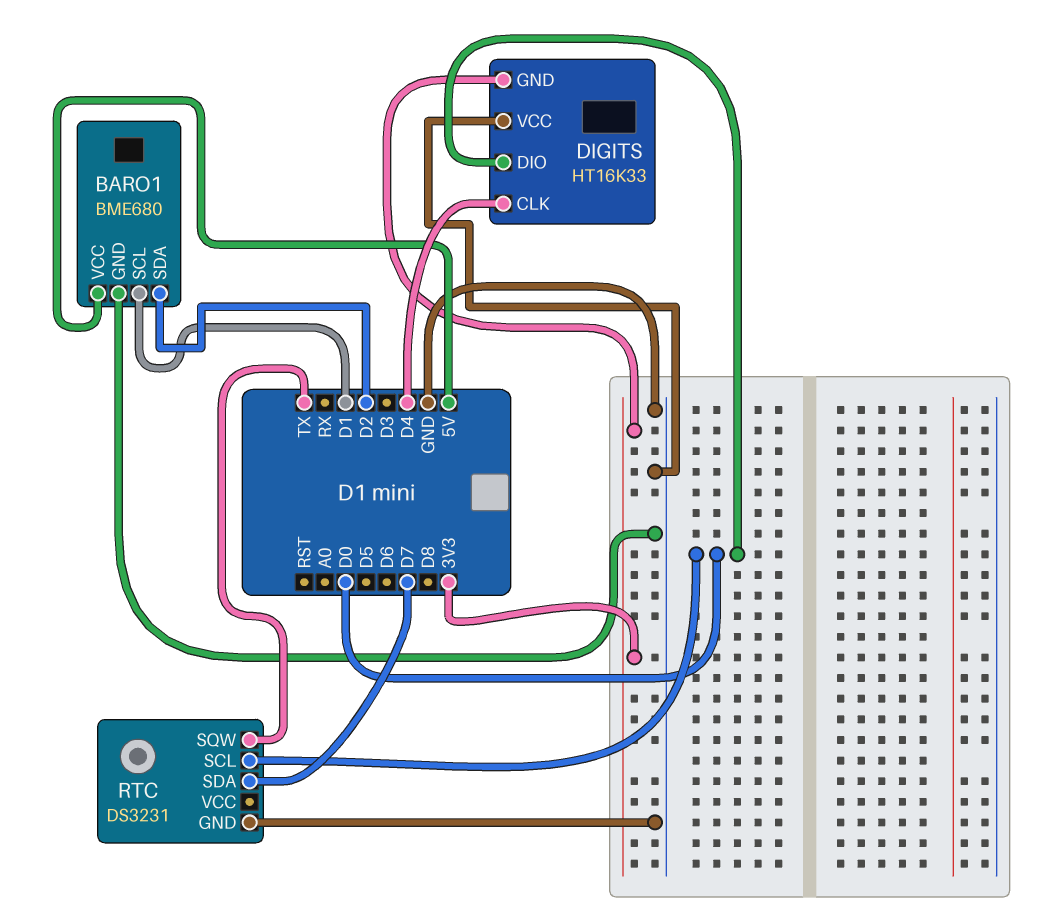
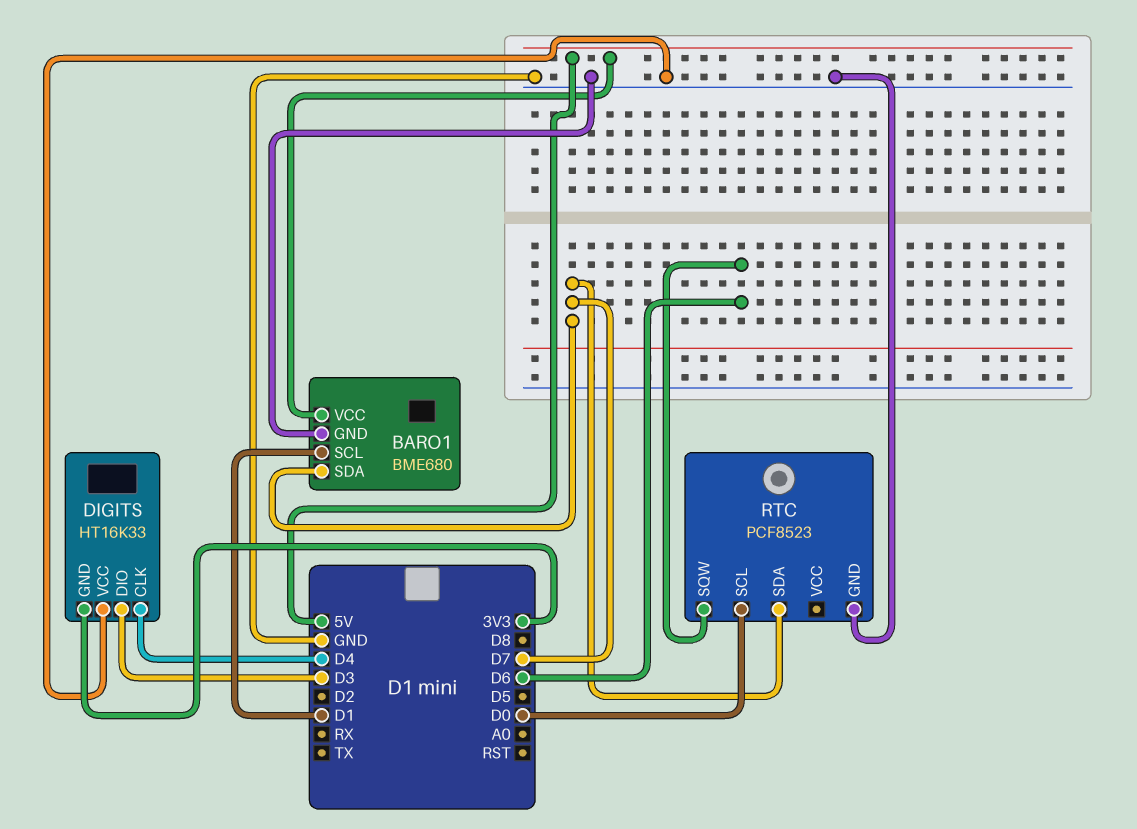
BARO1 pin SDA: D2 -> D7
DIGITS pin DIO: D0 -> D3
RTC: DS3231 -> PCF8523
RTC pin SQW: TX -> D6

